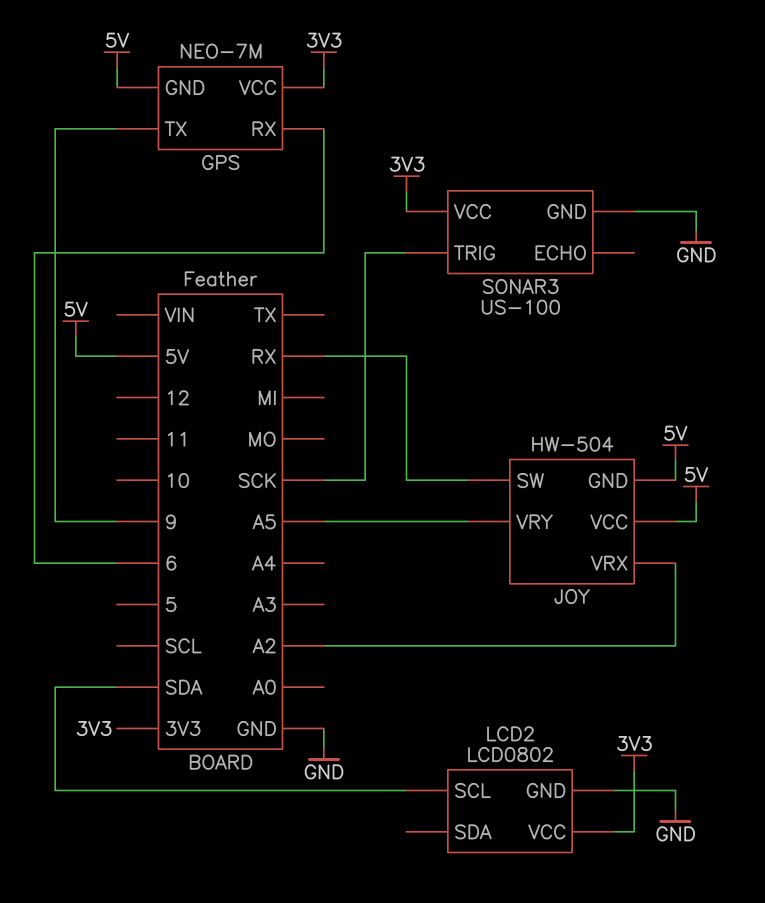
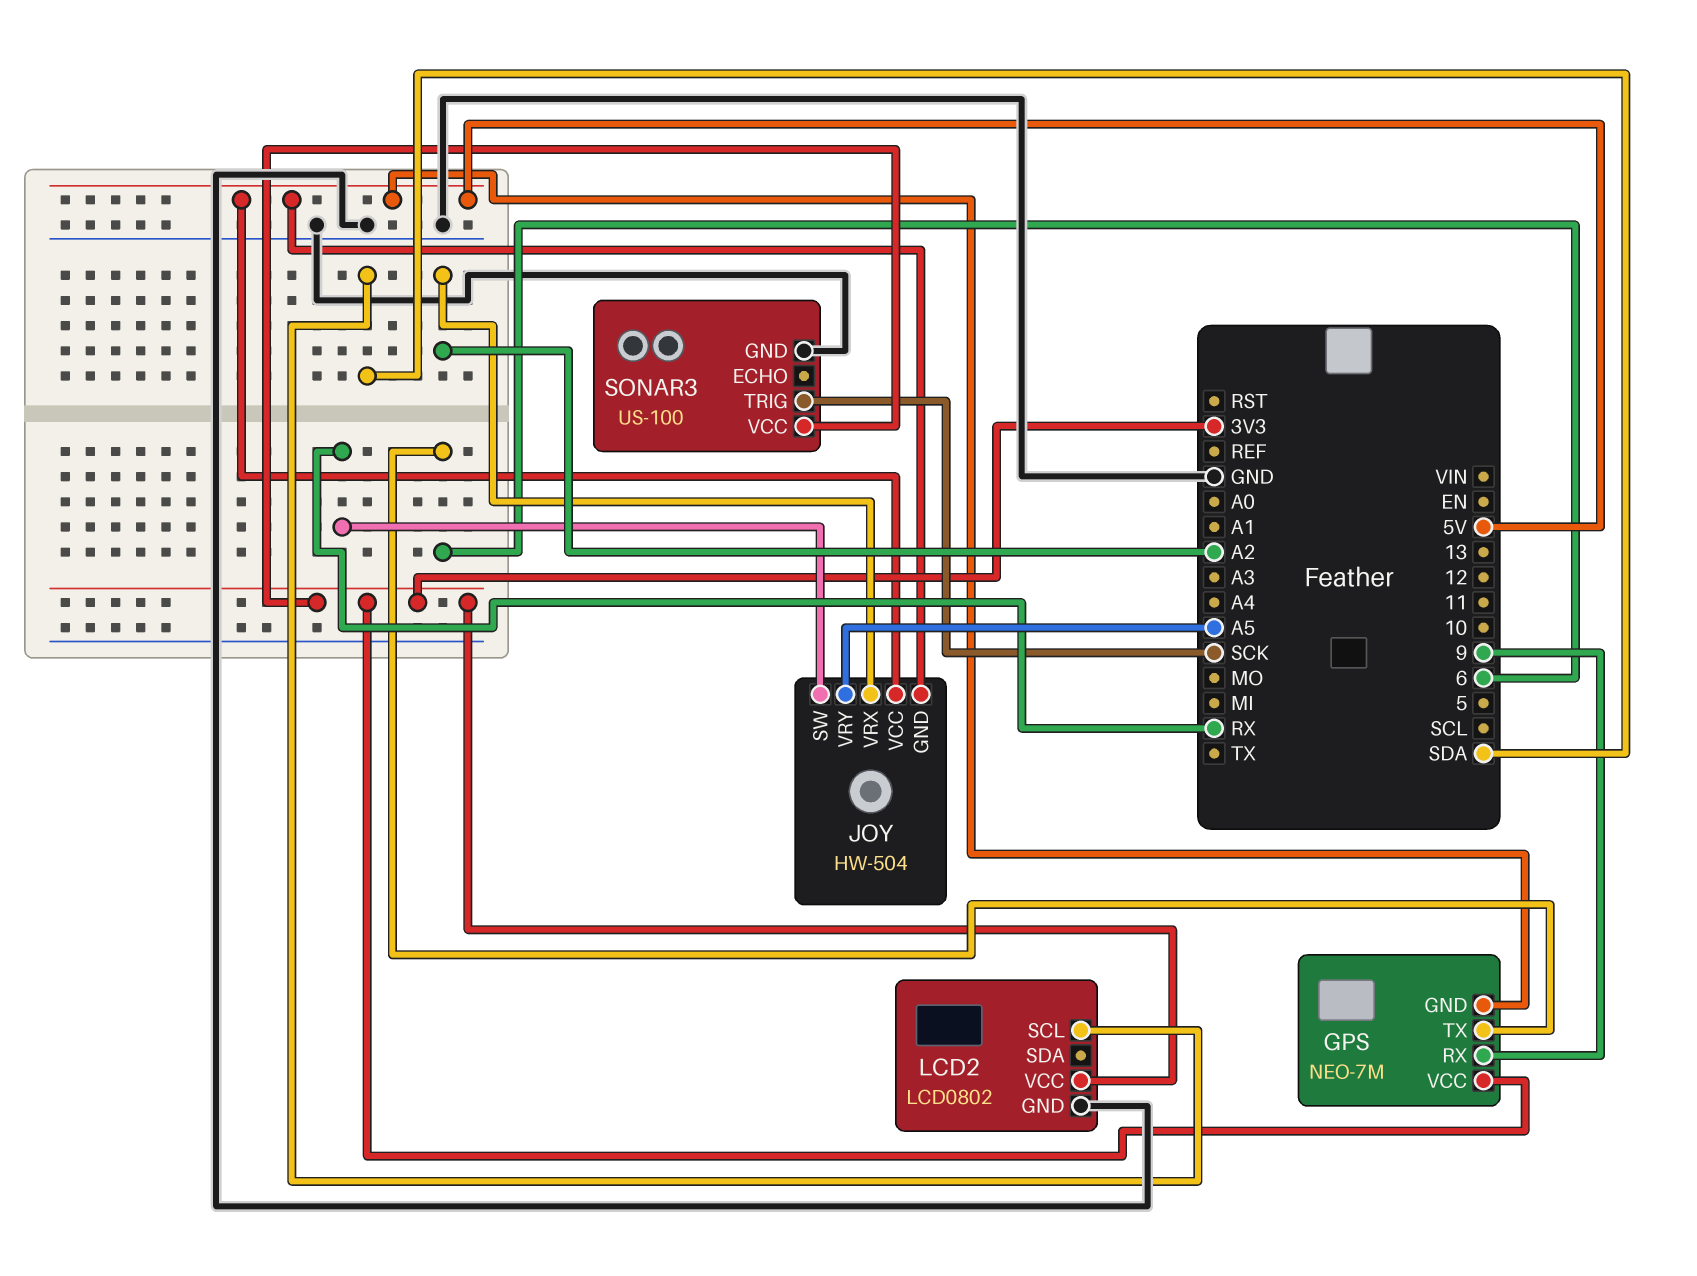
GPS pin RX: 6 -> 9
GPS pin TX: 9 -> 6

